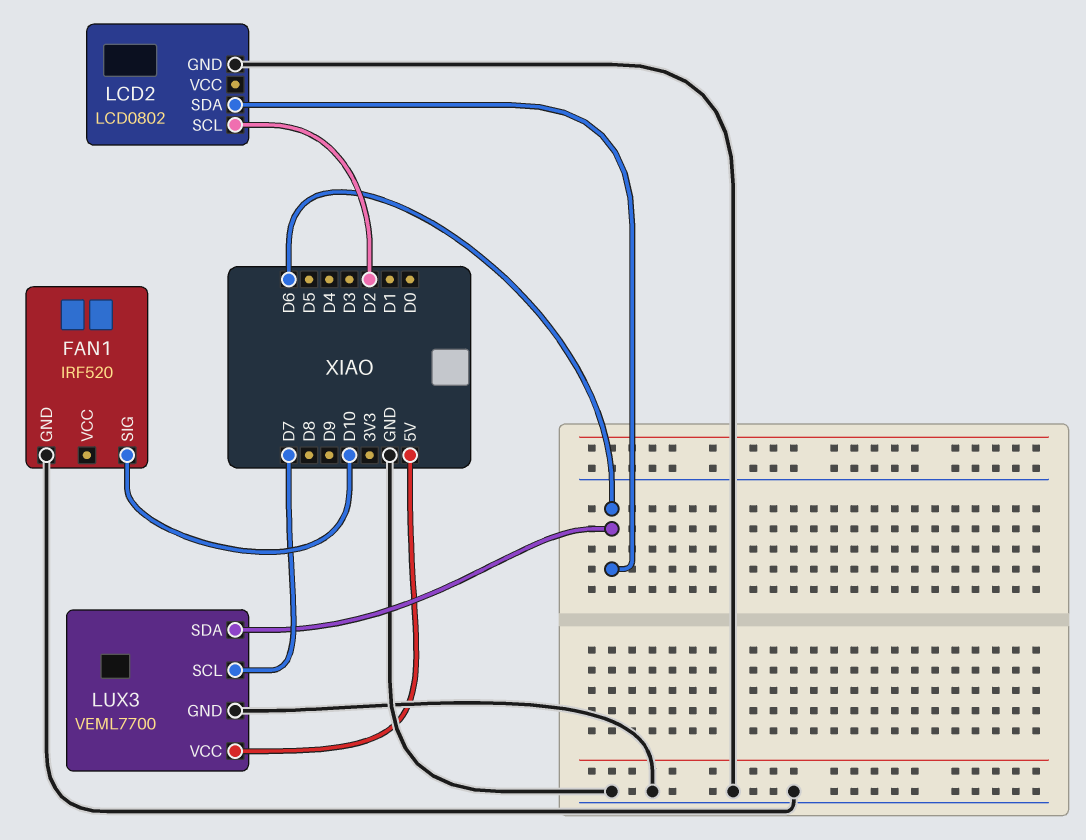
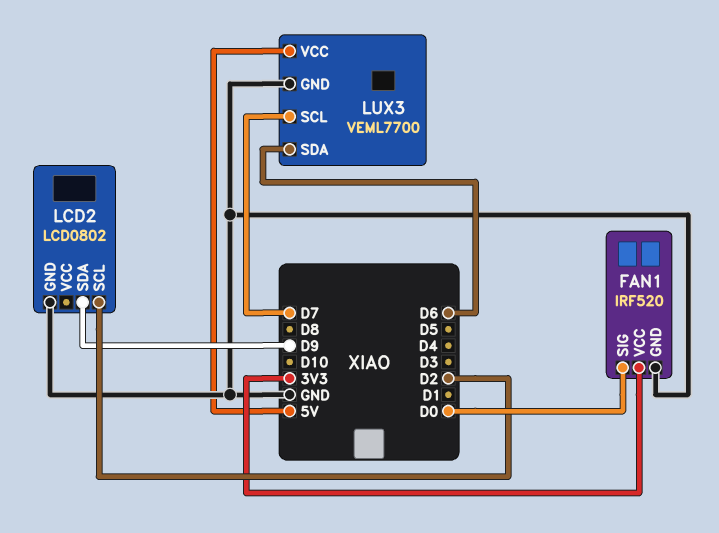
FAN1 pin SIG: D10 -> D0
FAN1 pin VCC: none -> 3V3
LCD2 pin SDA: D6 -> D9

